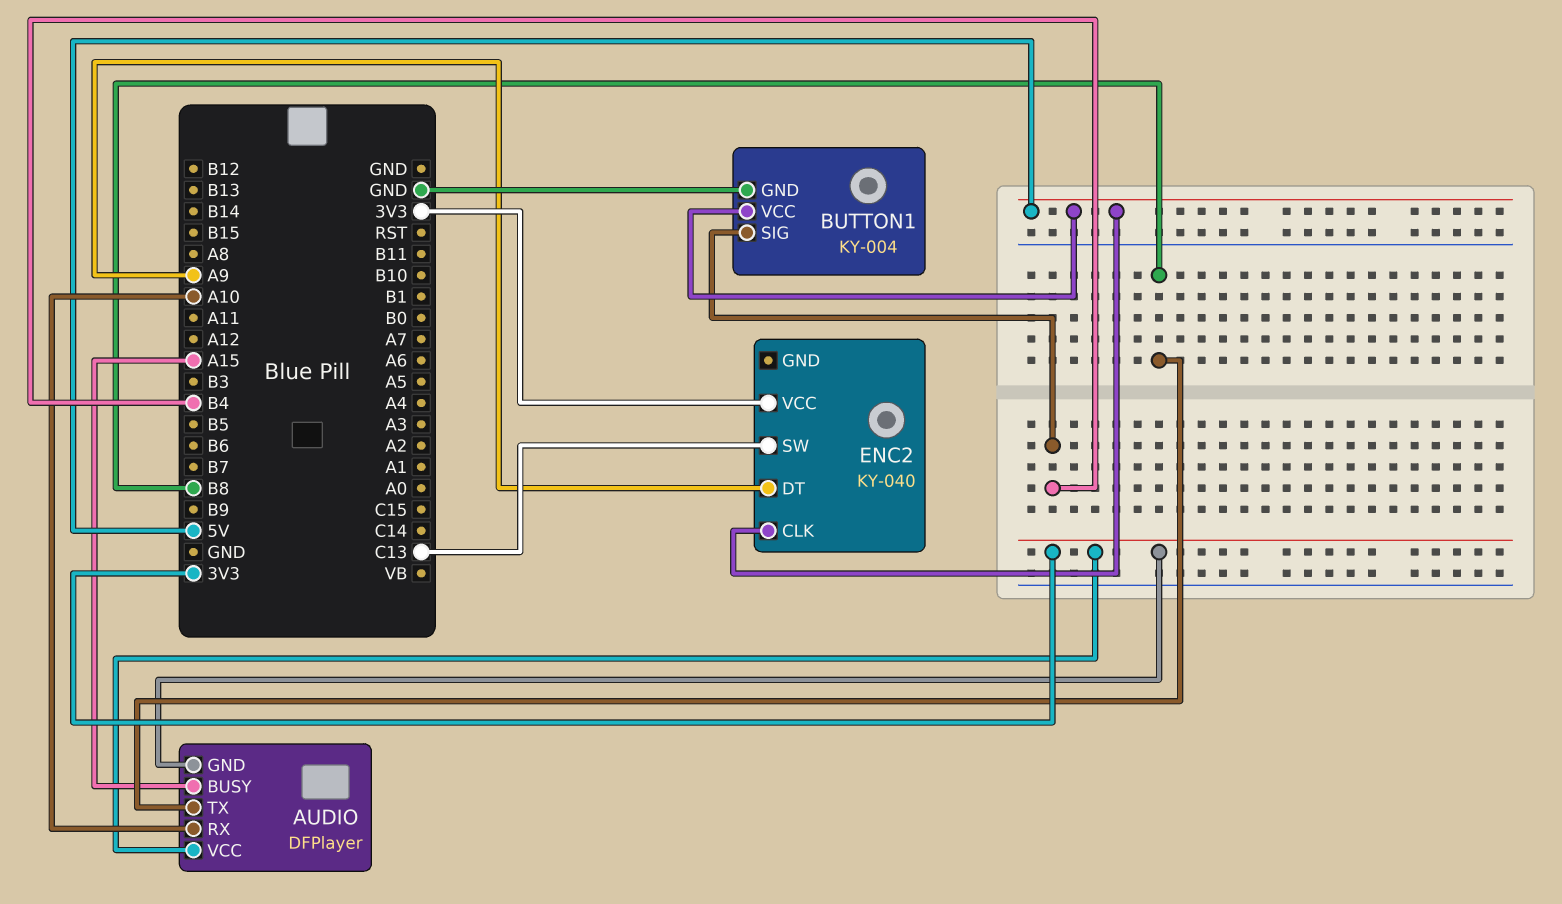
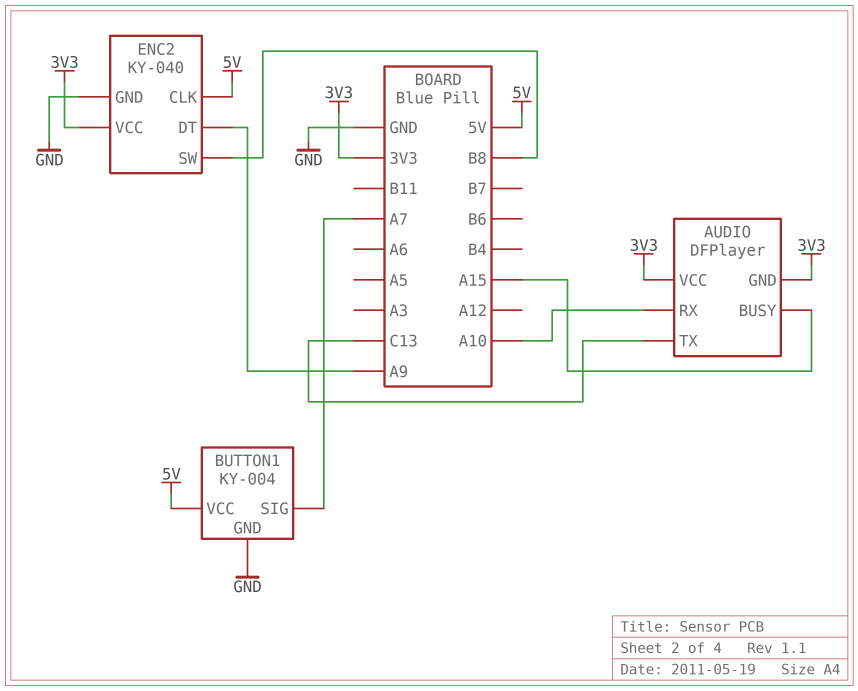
AUDIO pin TX: B8 -> C13
BUTTON1 pin SIG: B4 -> A7
ENC2 pin GND: none -> GND
ENC2 pin SW: C13 -> B8

